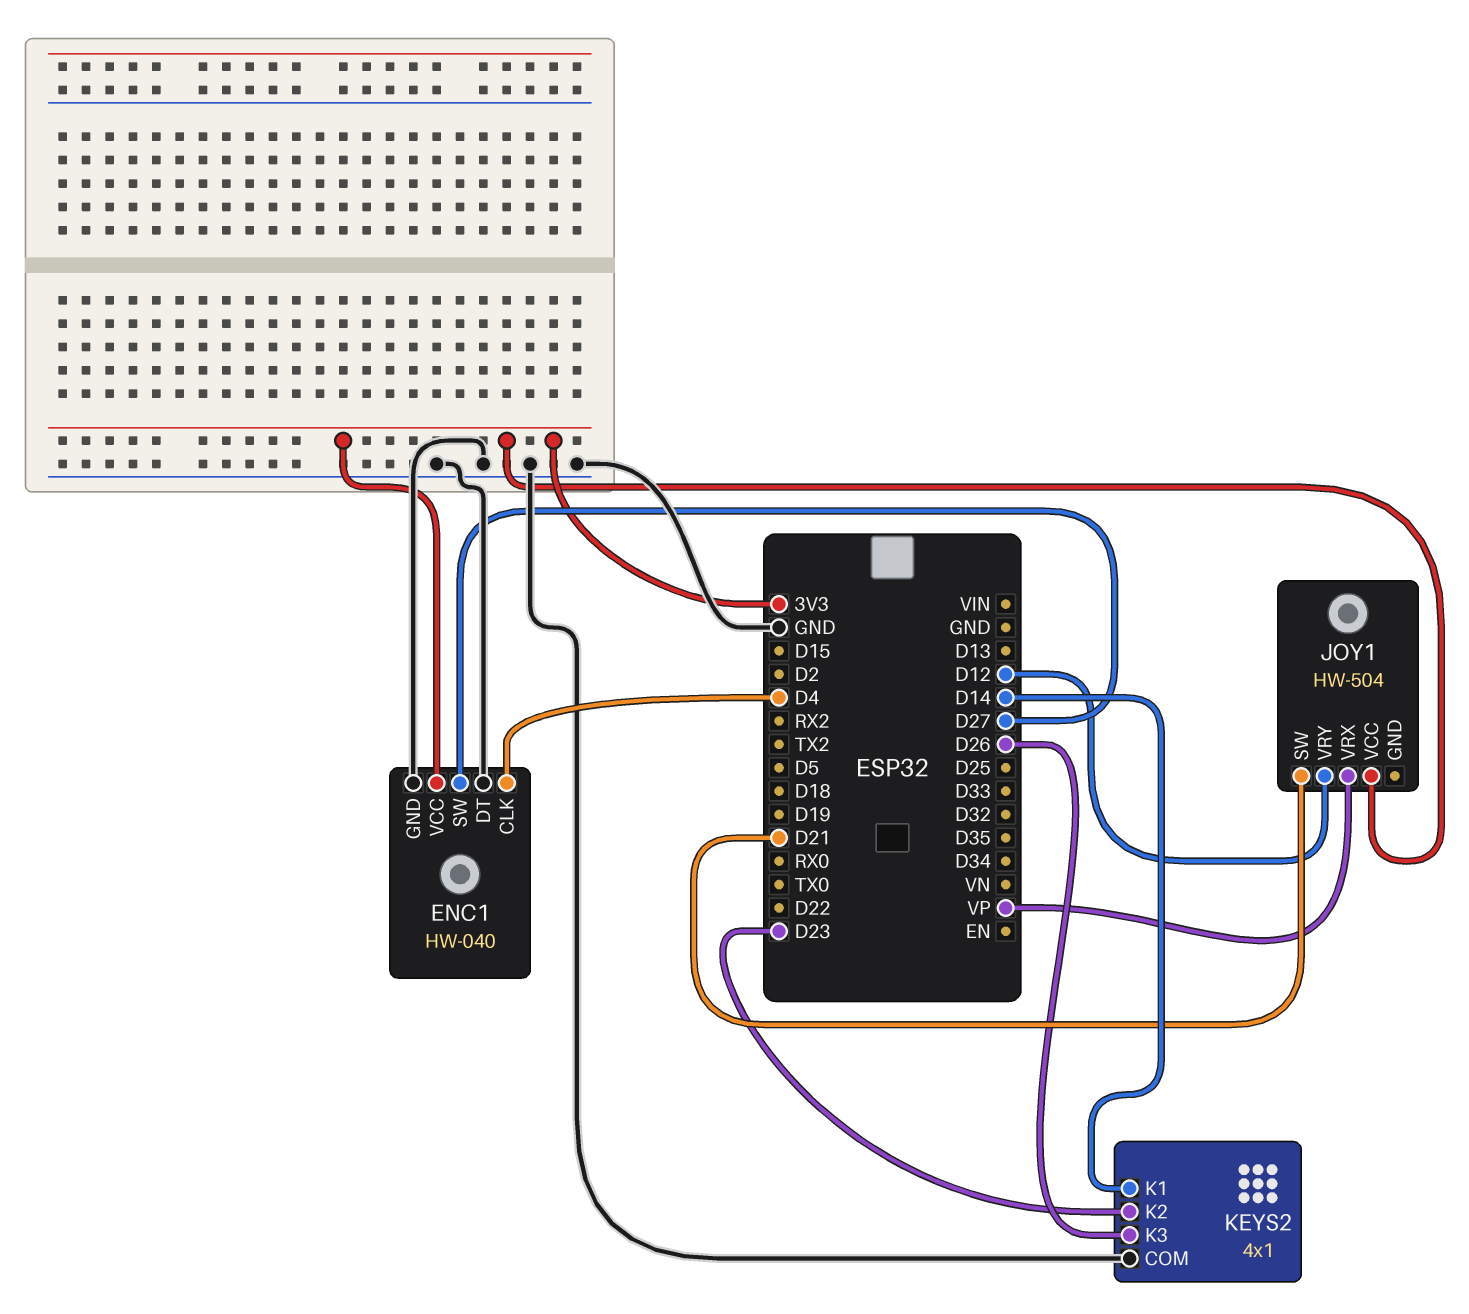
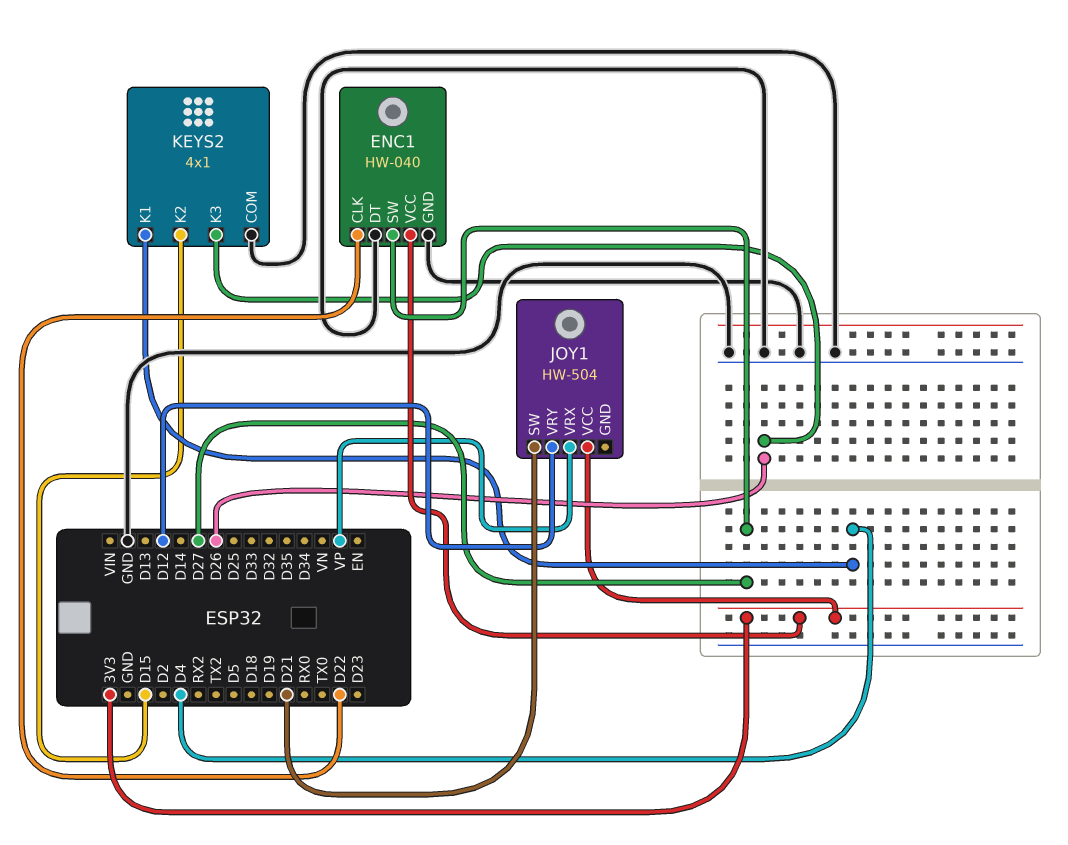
ENC1 pin CLK: D4 -> D22
KEYS2 pin K1: D14 -> D4
KEYS2 pin K2: D23 -> D15

